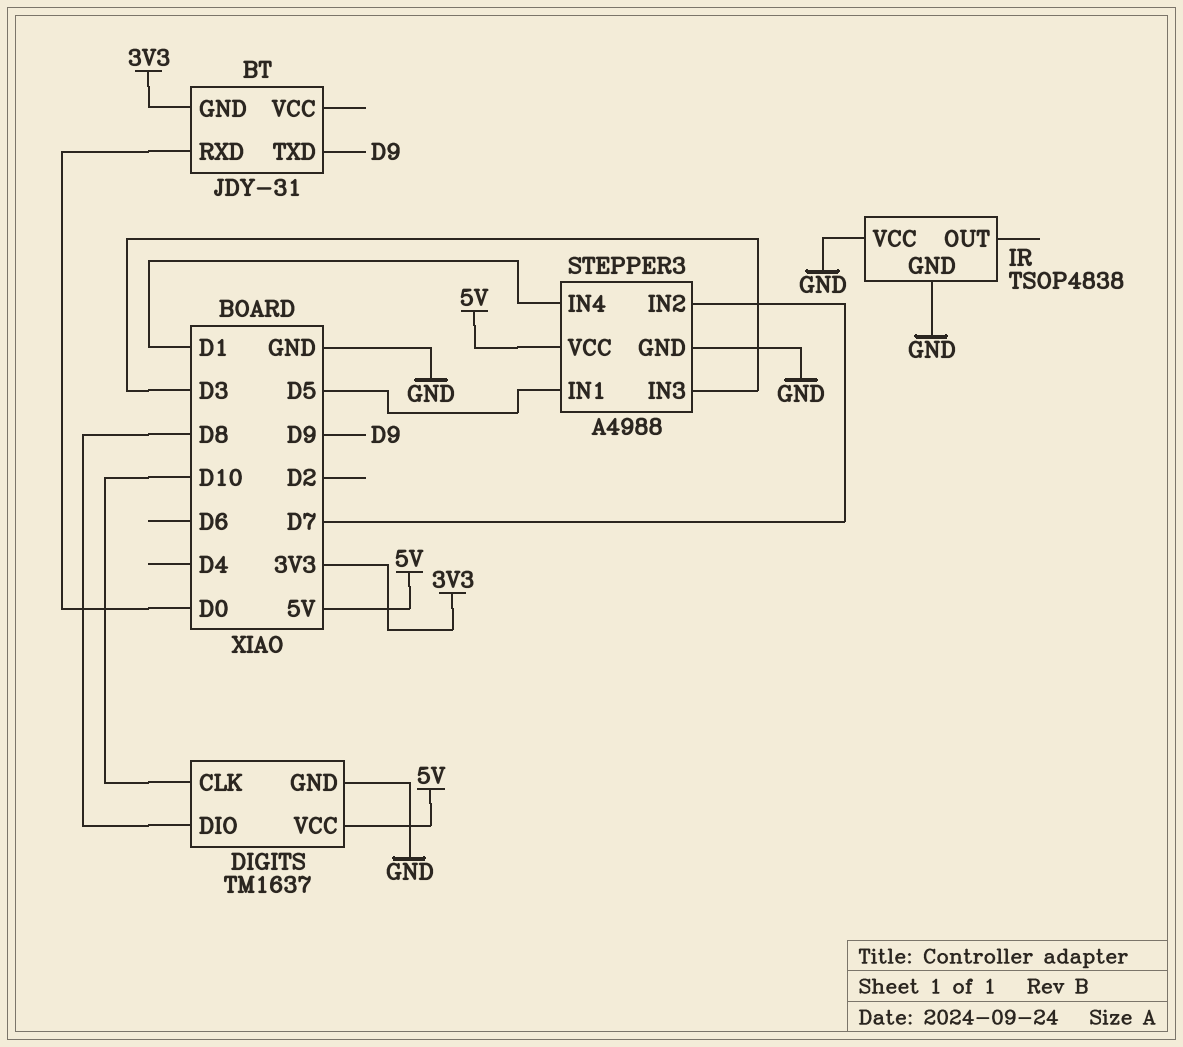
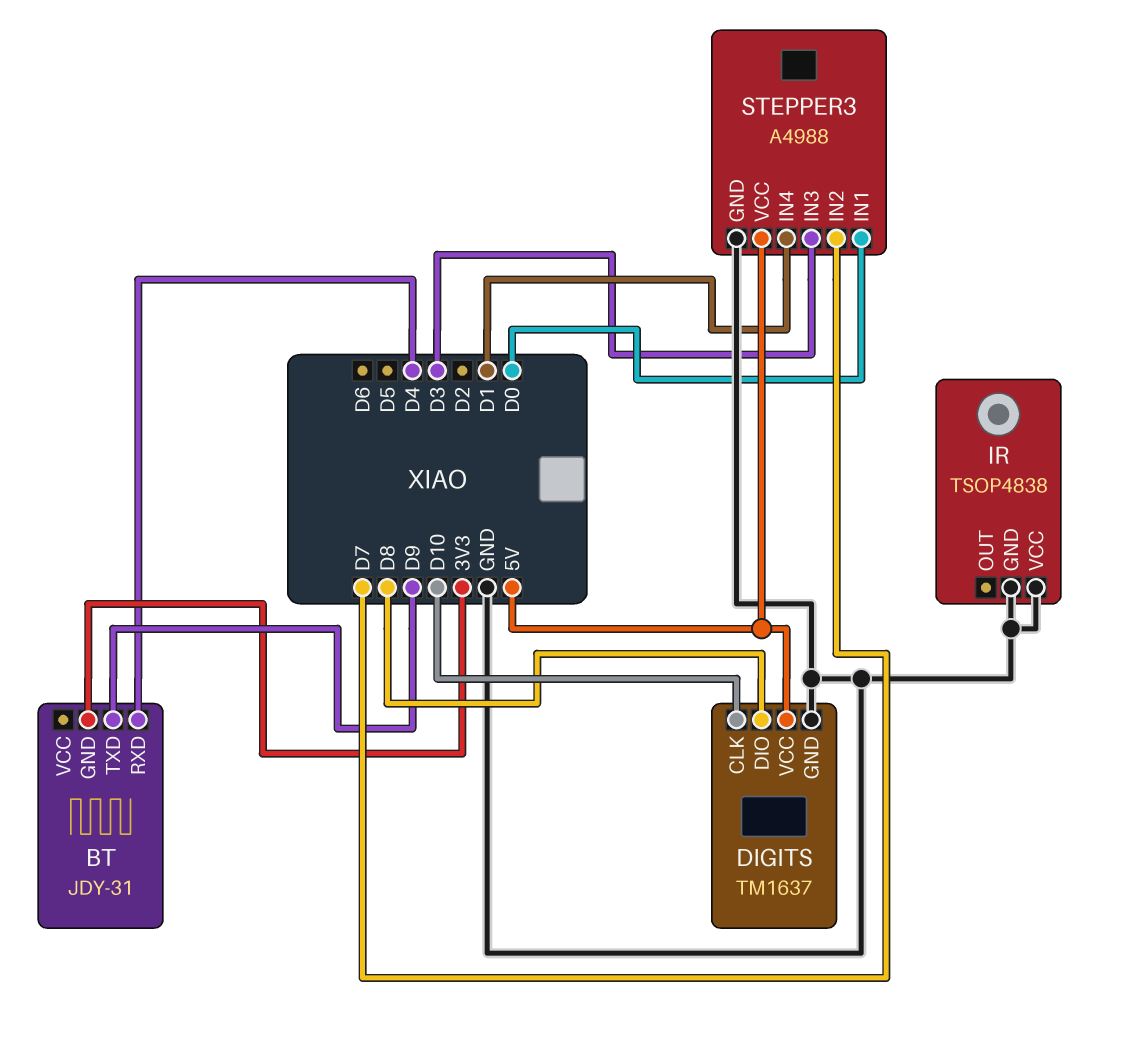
BT pin RXD: D0 -> D4
STEPPER3 pin IN1: D5 -> D0

